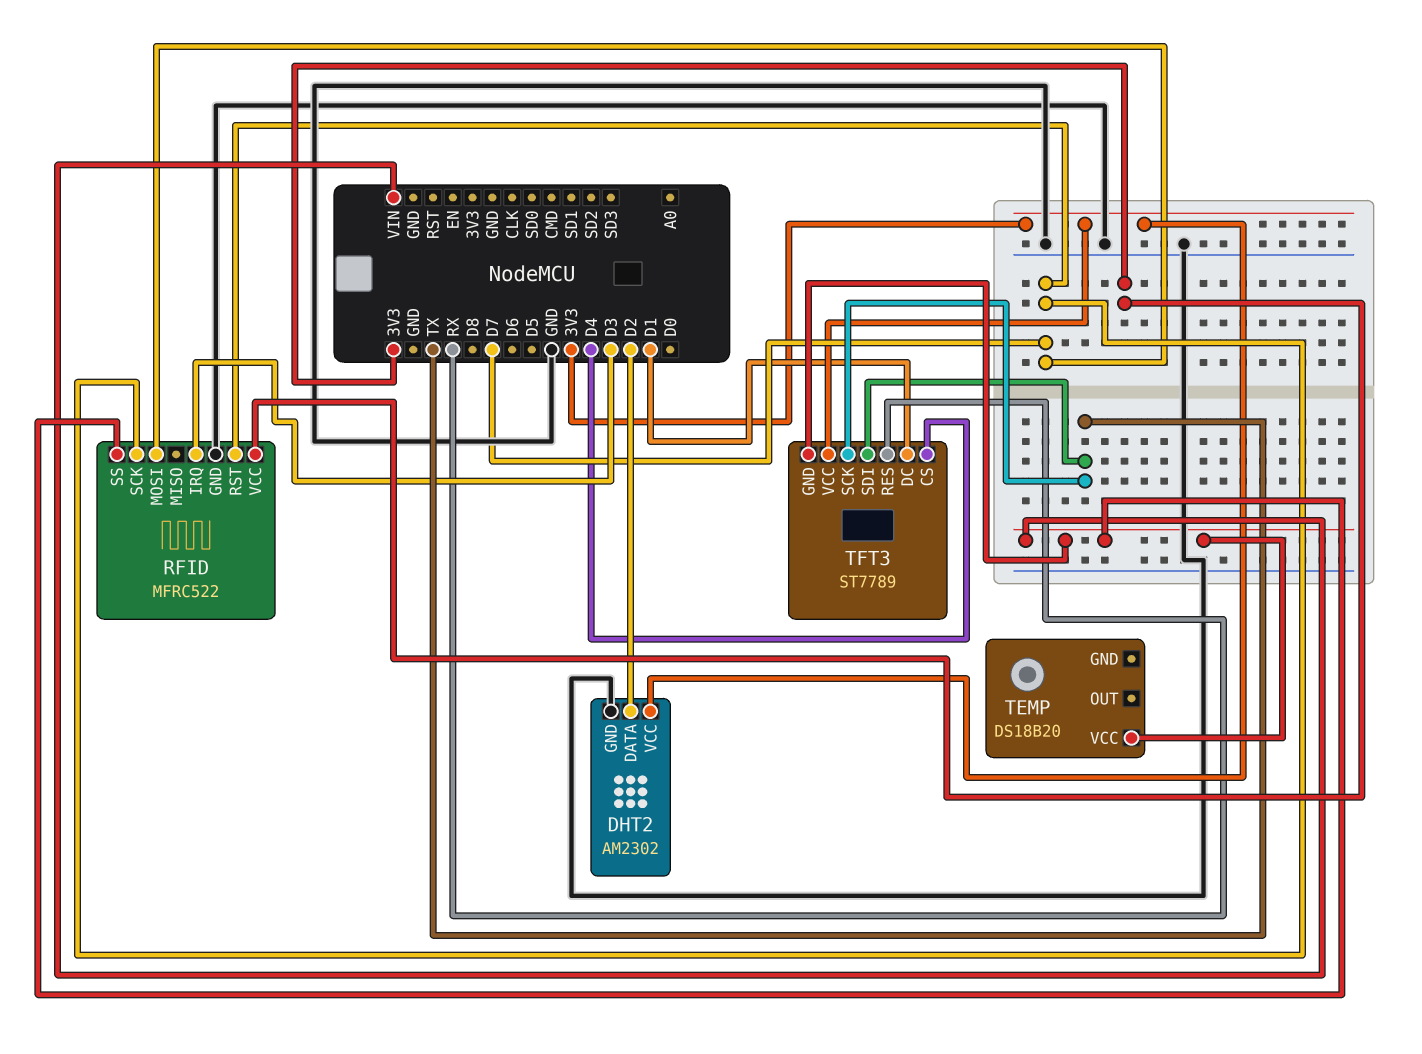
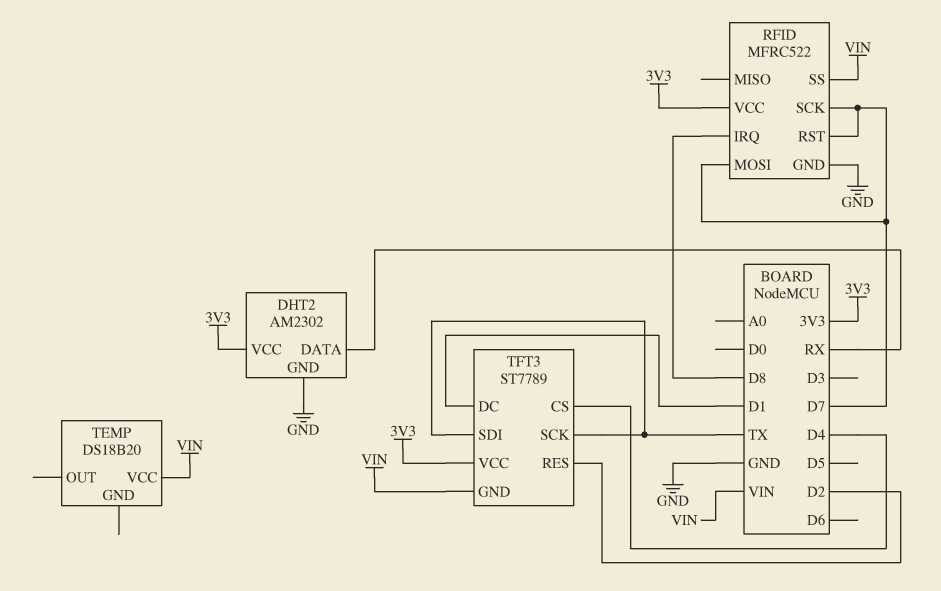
DHT2 pin DATA: D2 -> RX
RFID pin IRQ: D3 -> D8
TFT3 pin RES: RX -> D2

